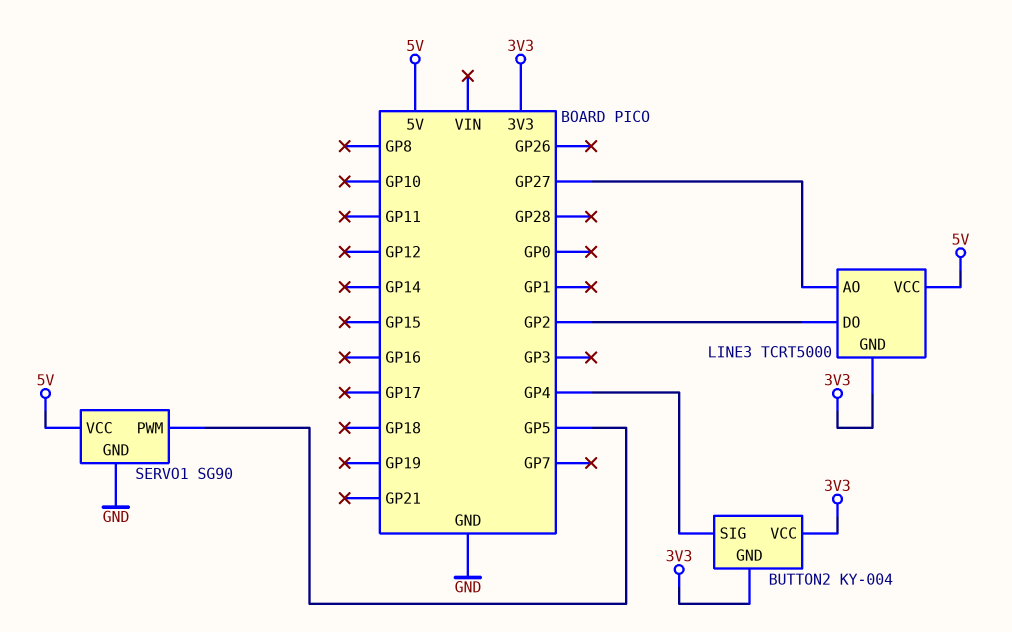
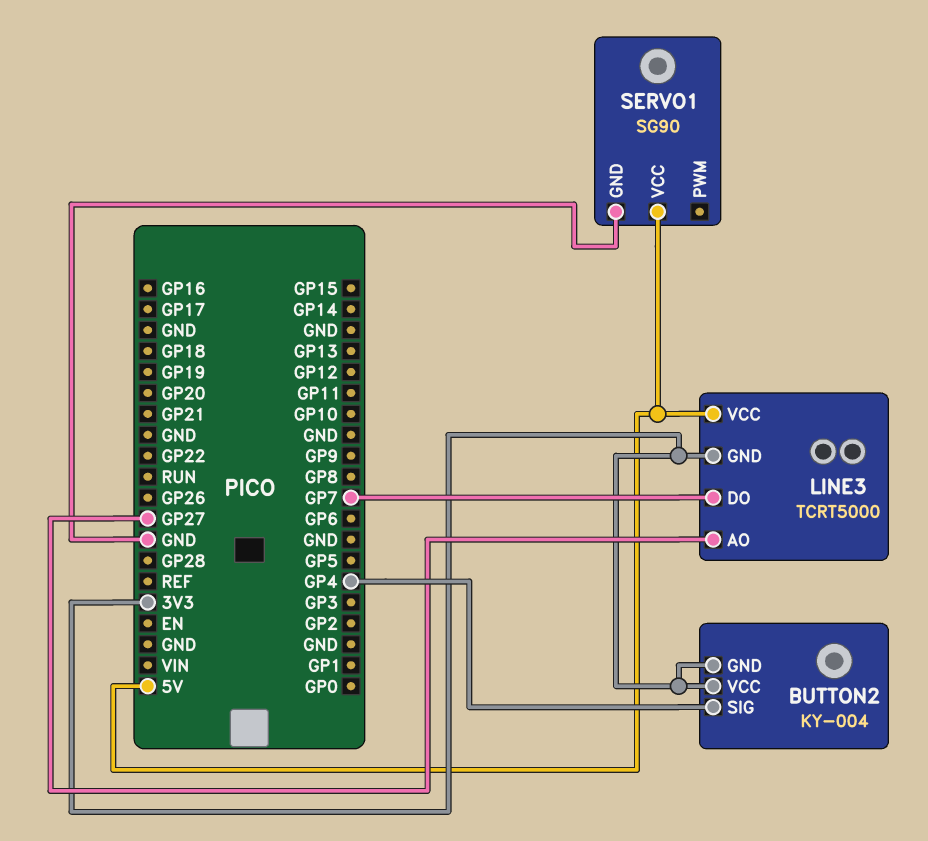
LINE3 pin DO: GP2 -> GP7
SERVO1 pin PWM: GP5 -> none

